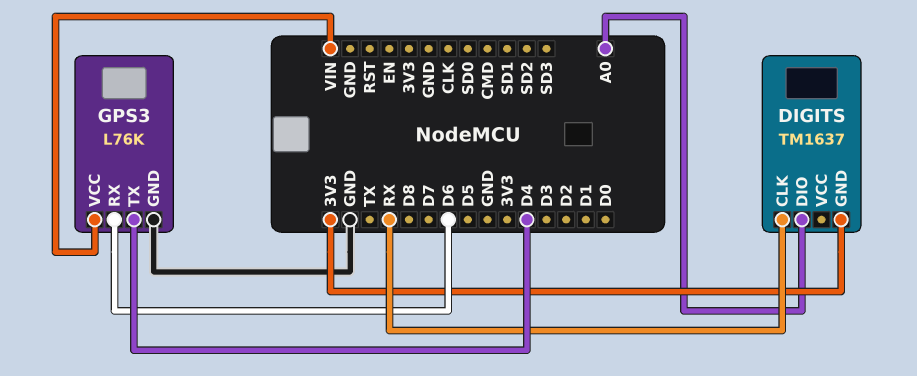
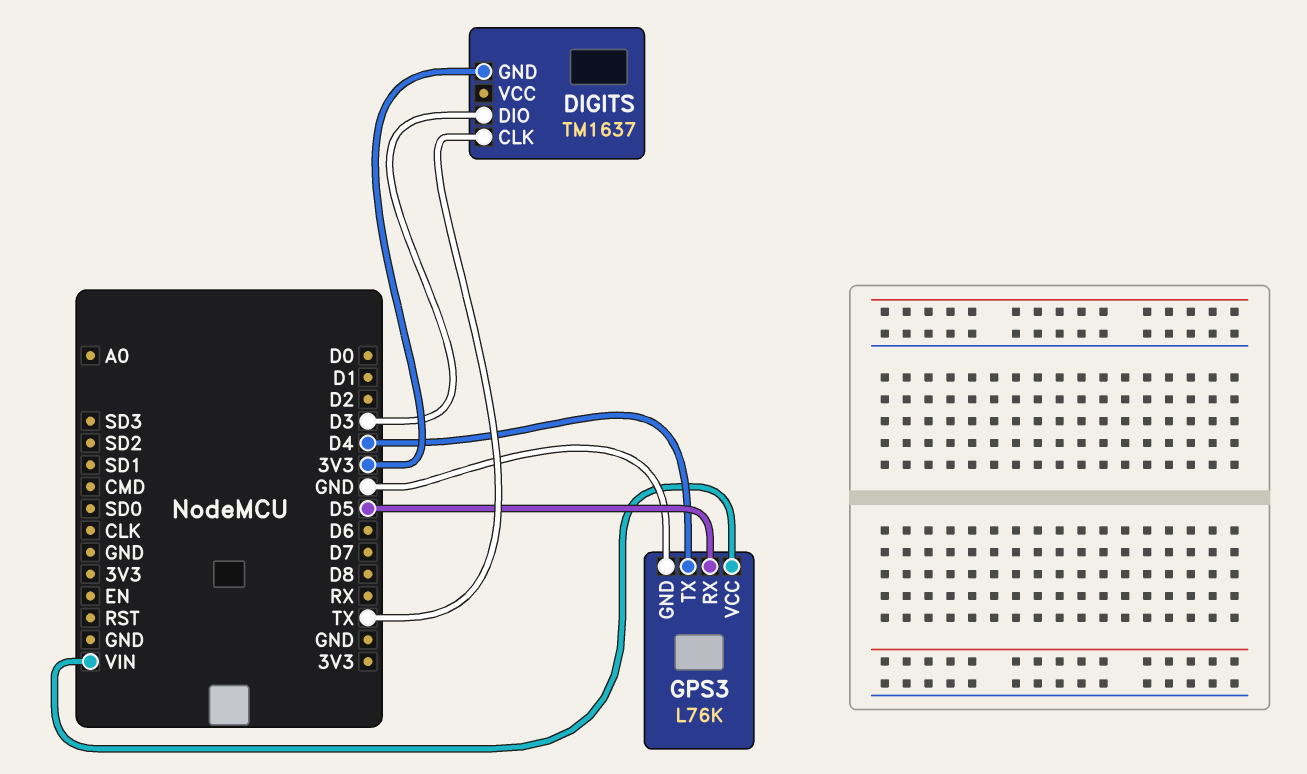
DIGITS pin CLK: RX -> TX
DIGITS pin DIO: A0 -> D3
GPS3 pin RX: D6 -> D5

